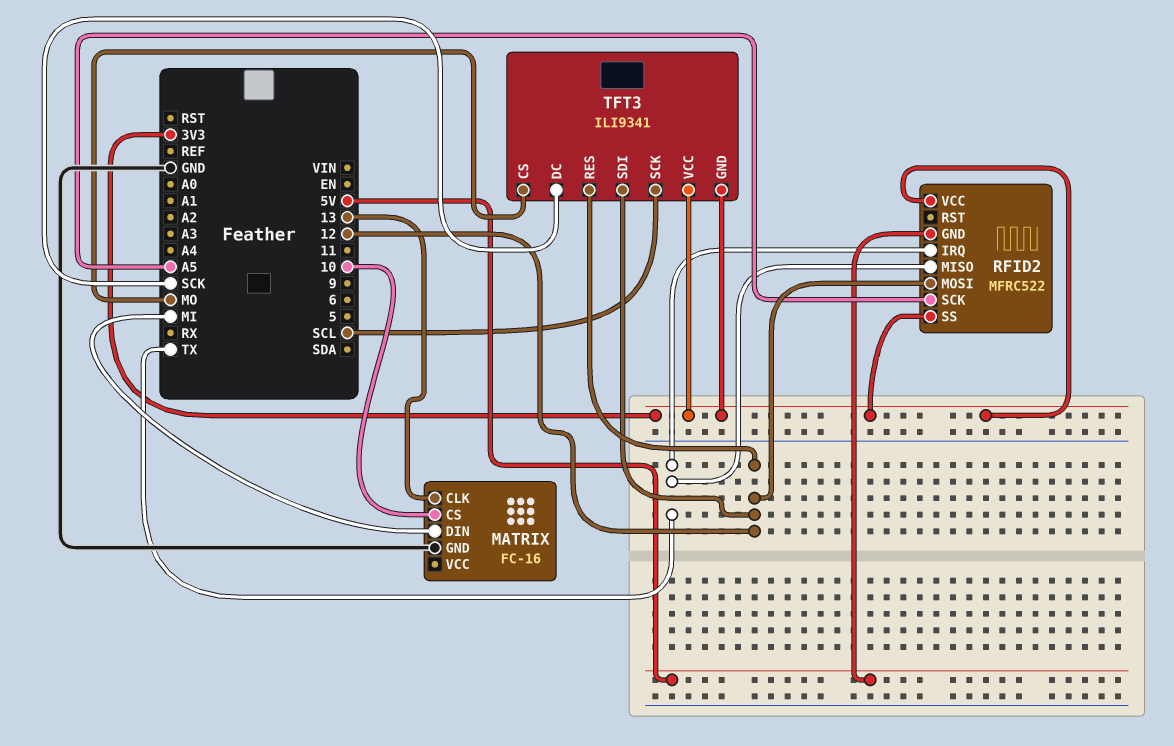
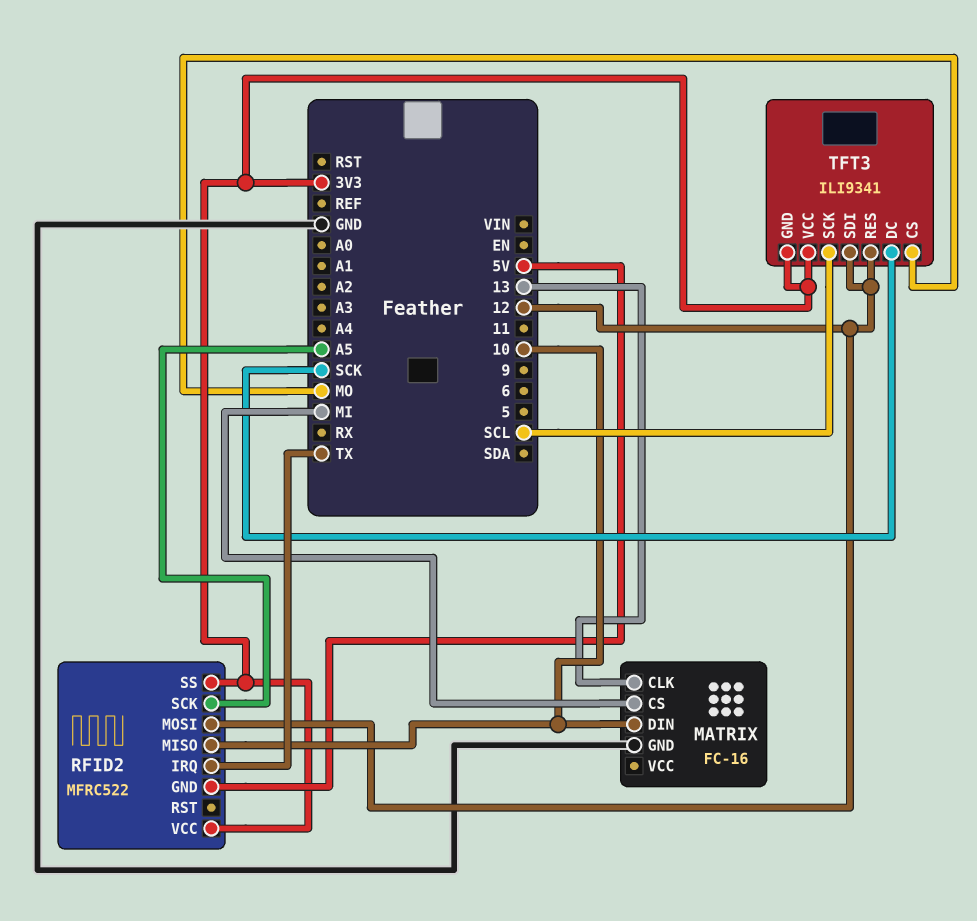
MATRIX pin CS: 10 -> MI
MATRIX pin DIN: MI -> 10
RFID2 pin MISO: TX -> 10

